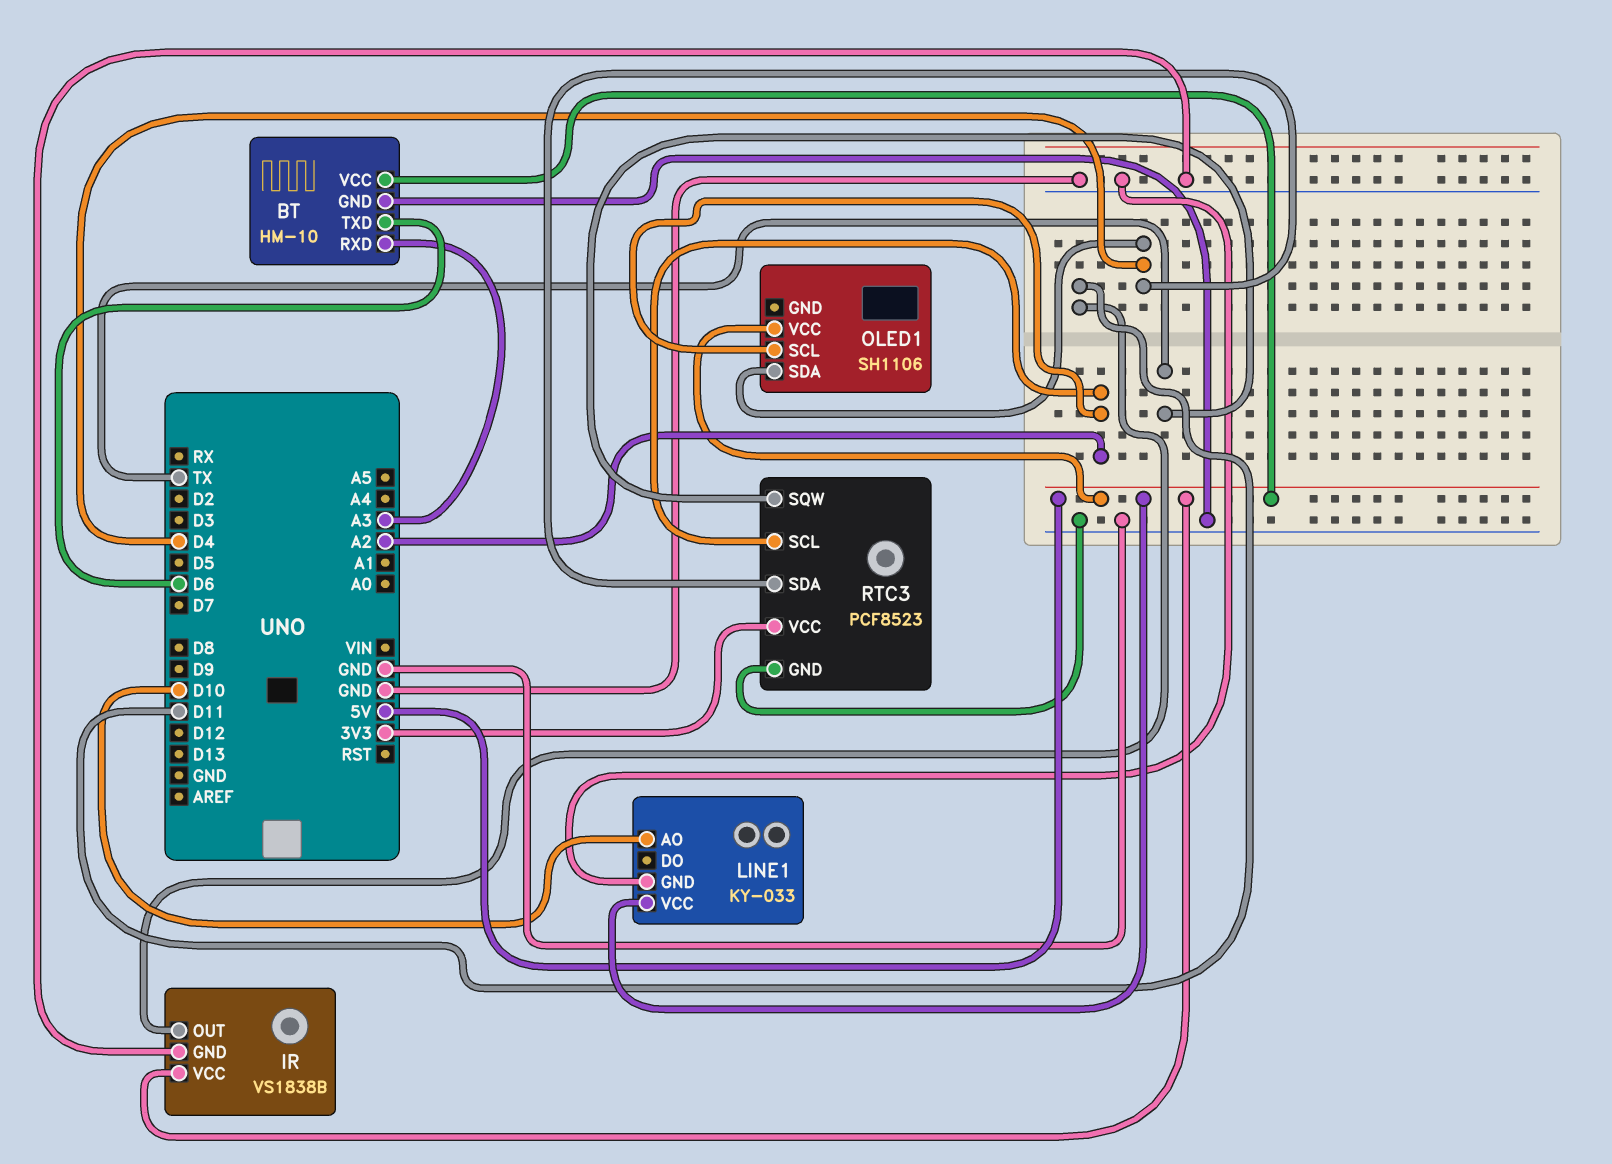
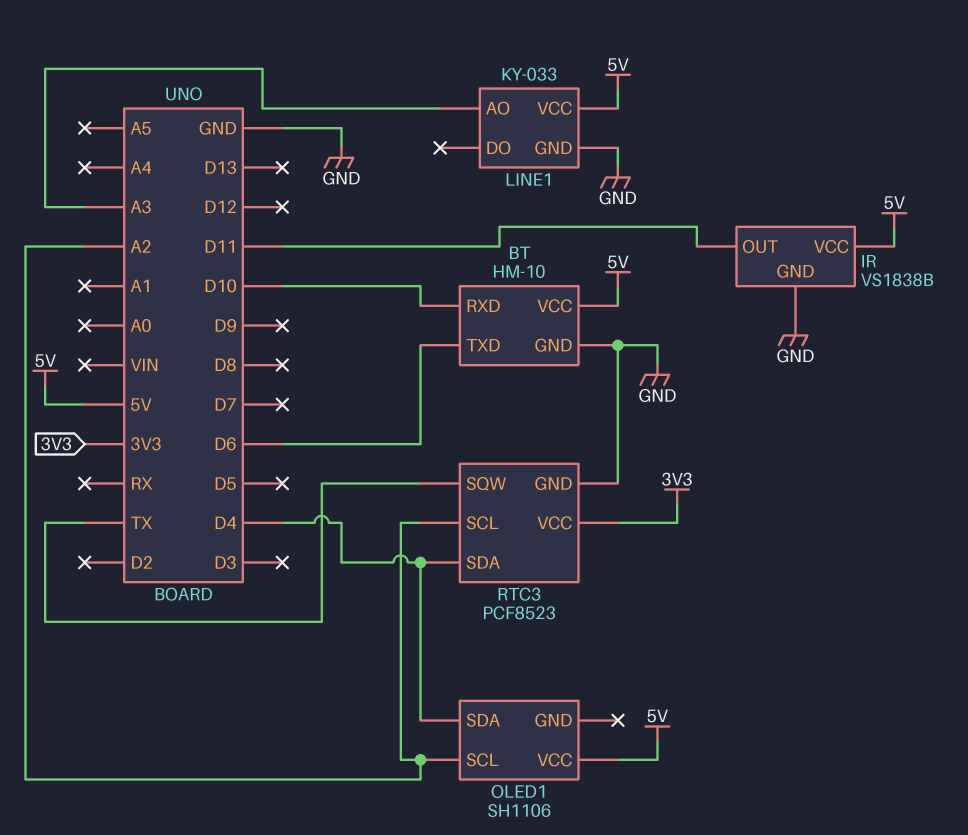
BT pin RXD: A3 -> D10
LINE1 pin AO: D10 -> A3

